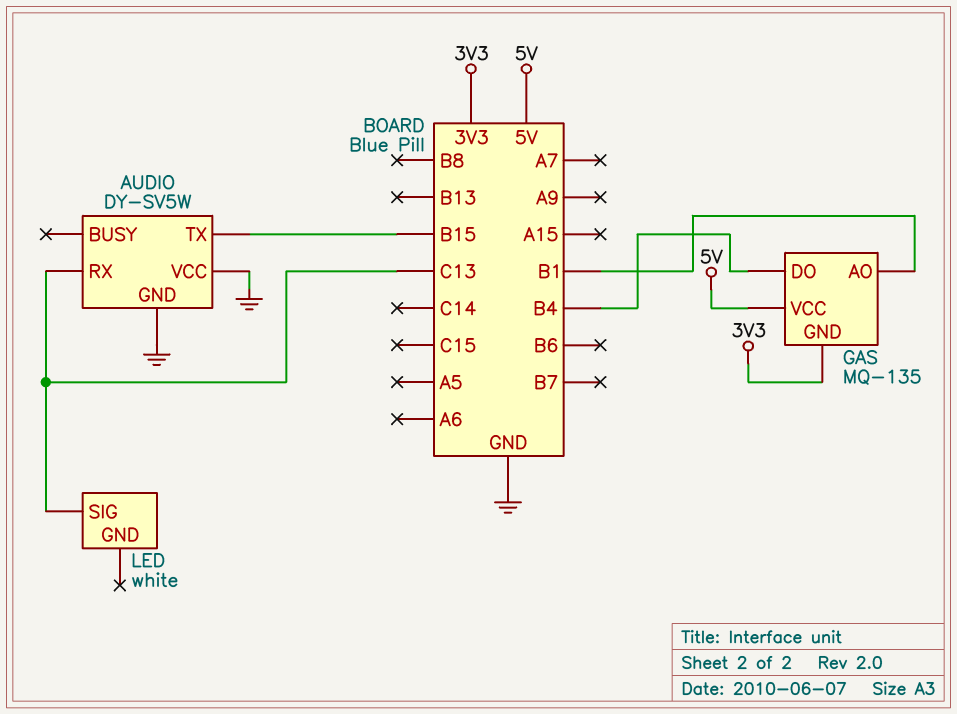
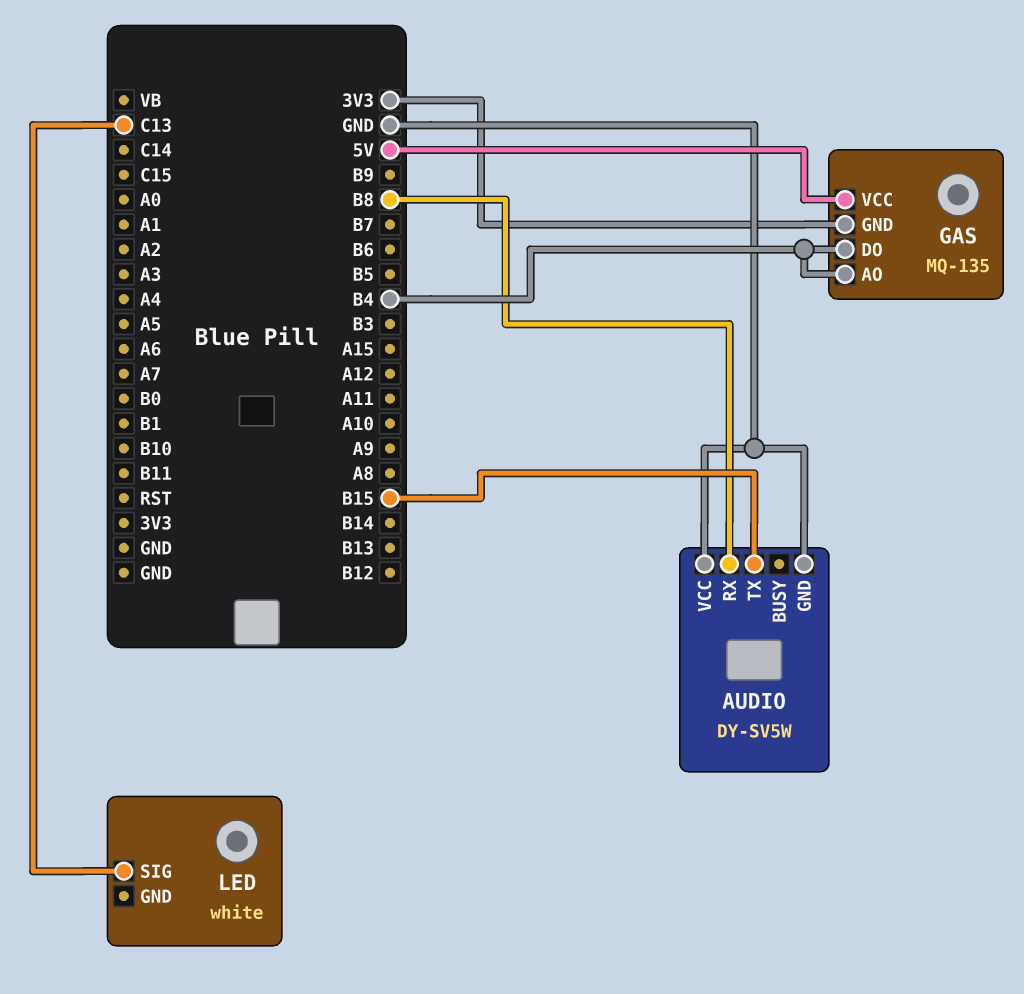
AUDIO pin RX: C13 -> B8
GAS pin AO: B1 -> B4

